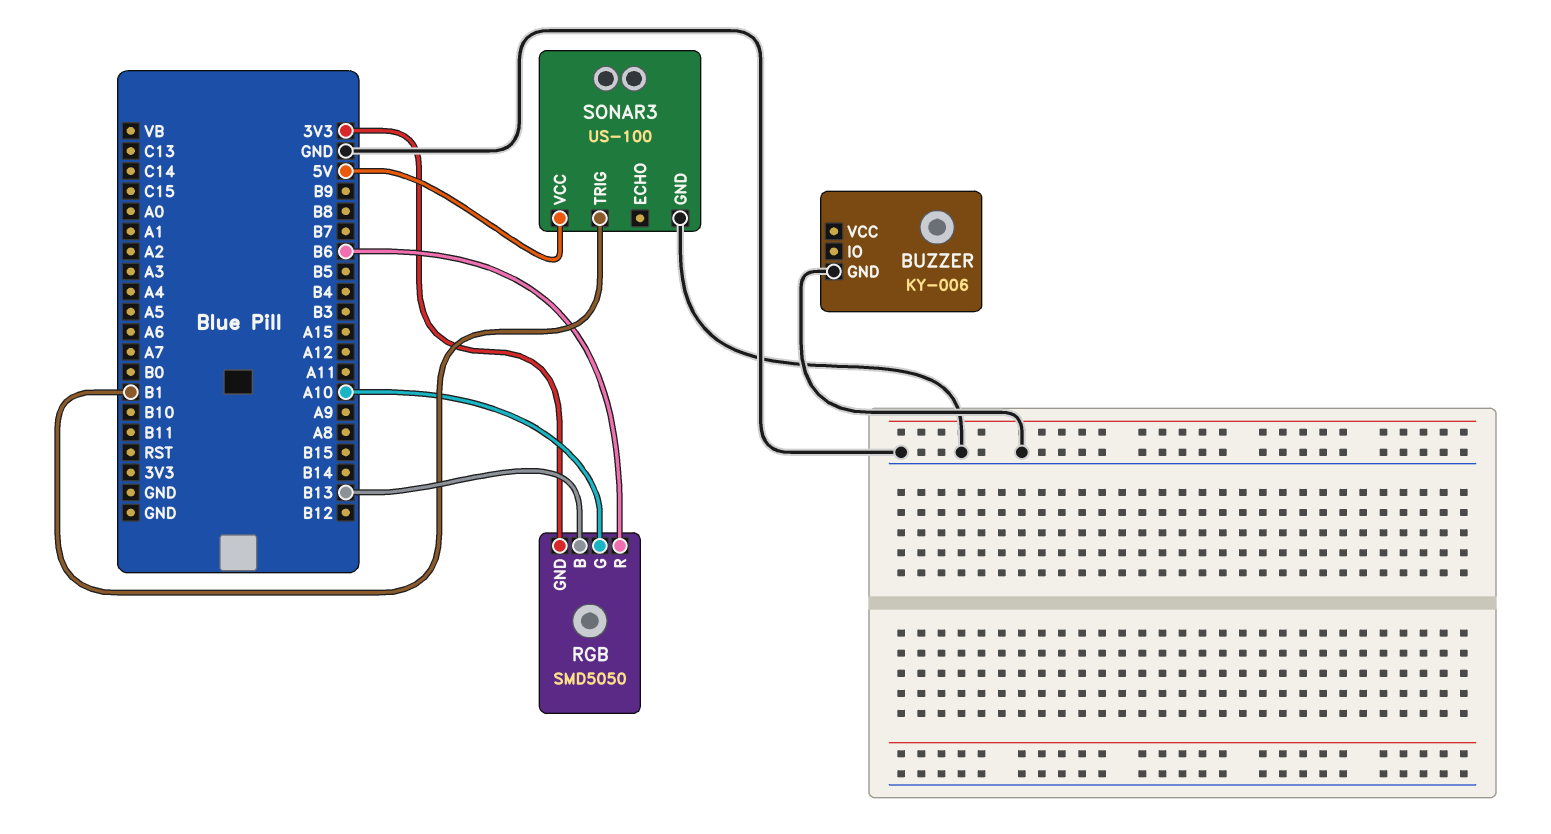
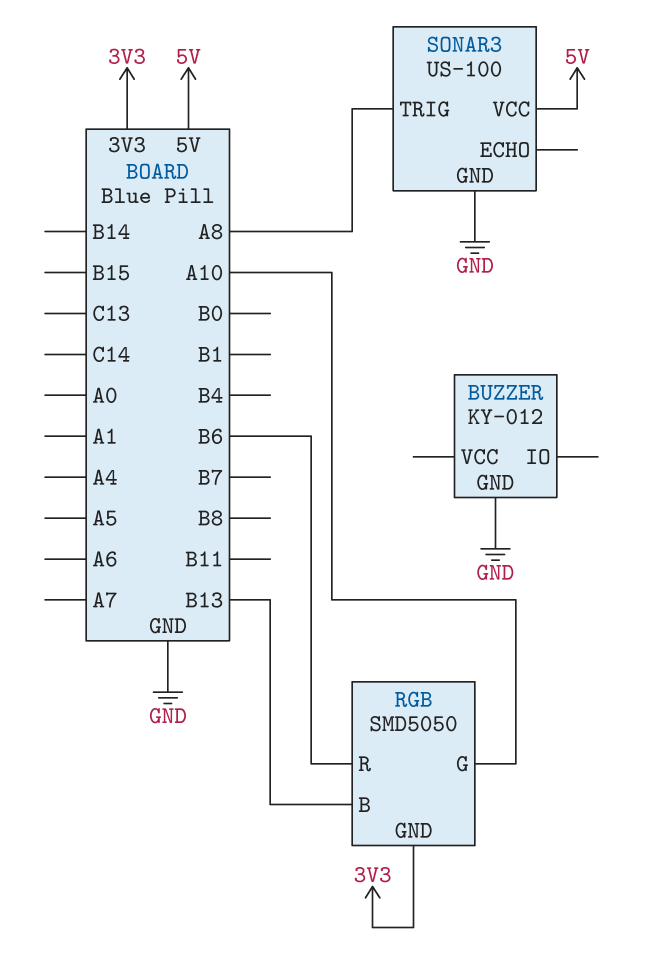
BUZZER: KY-006 -> KY-012
SONAR3 pin TRIG: B1 -> A8

